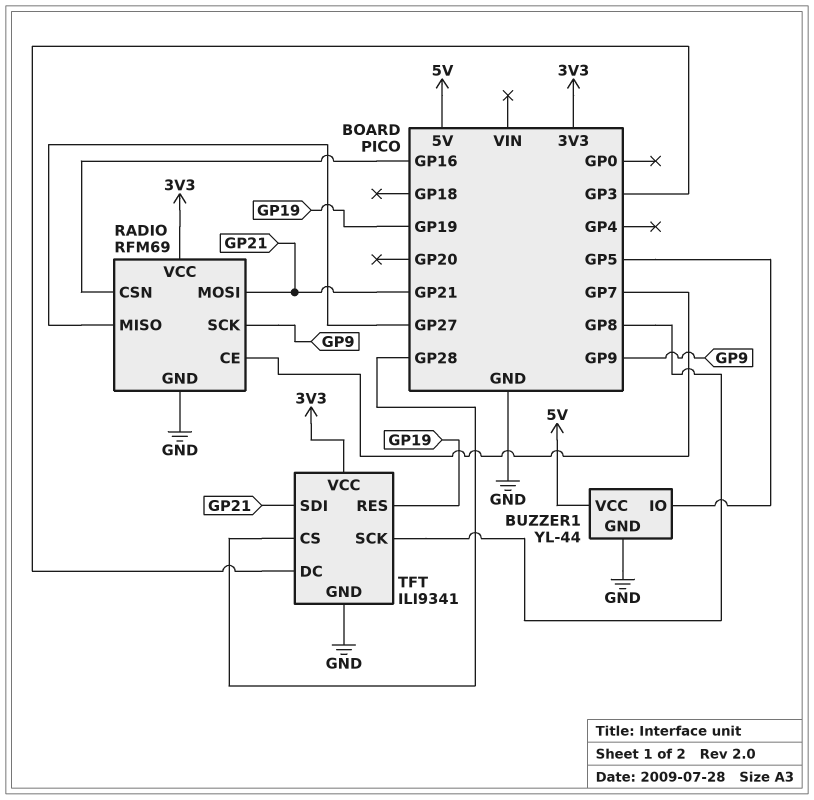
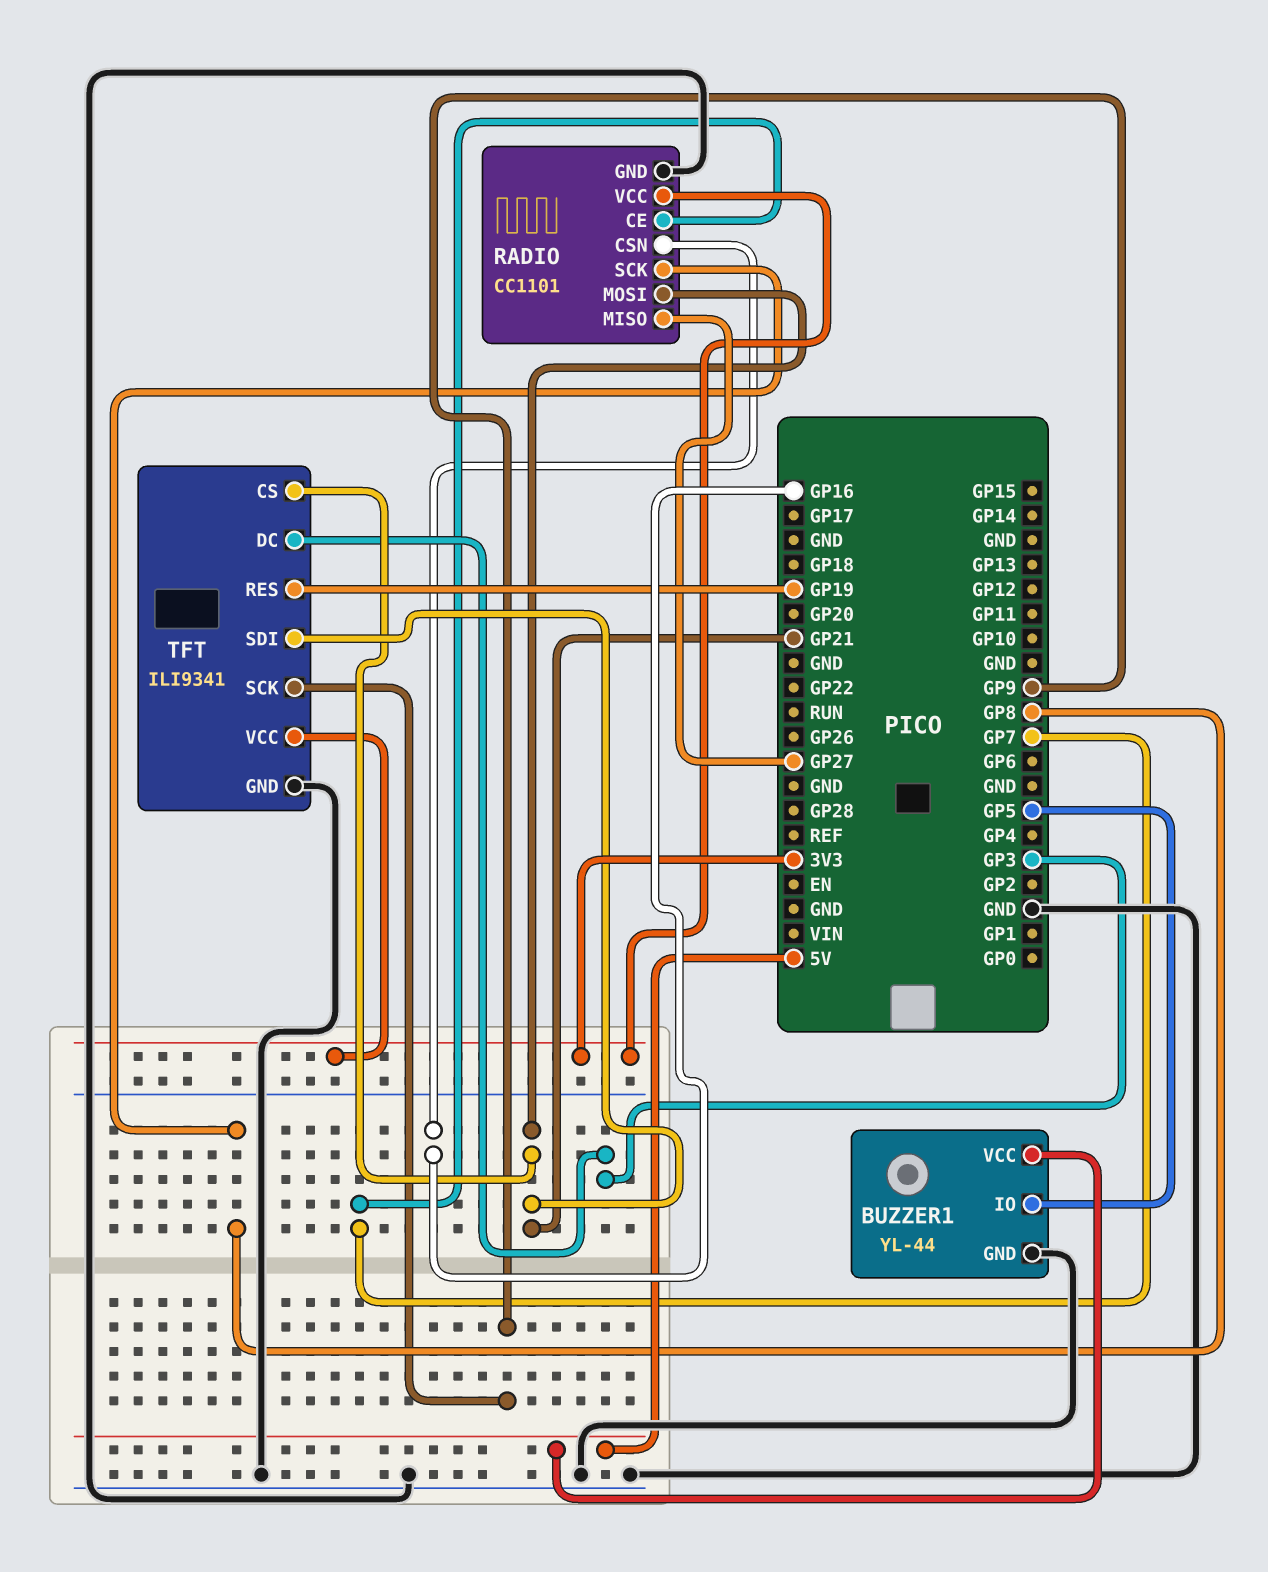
RADIO: RFM69 -> CC1101
RADIO pin SCK: GP9 -> GP8
TFT pin CS: GP28 -> GP21
TFT pin SCK: GP8 -> GP9

